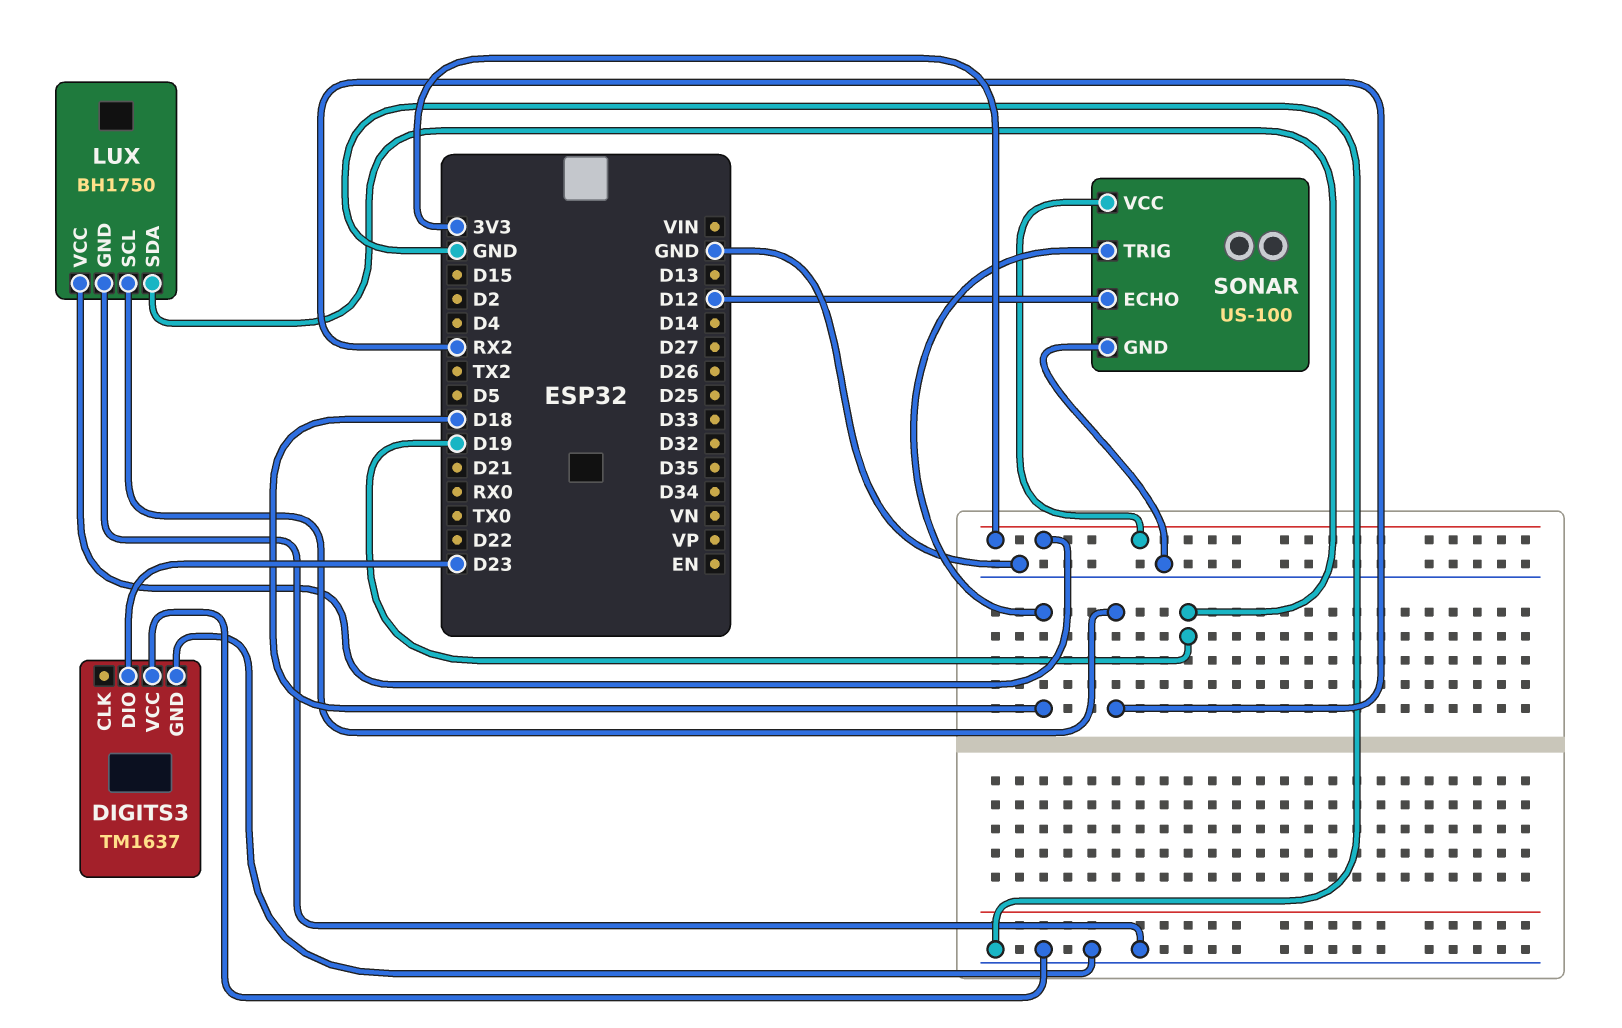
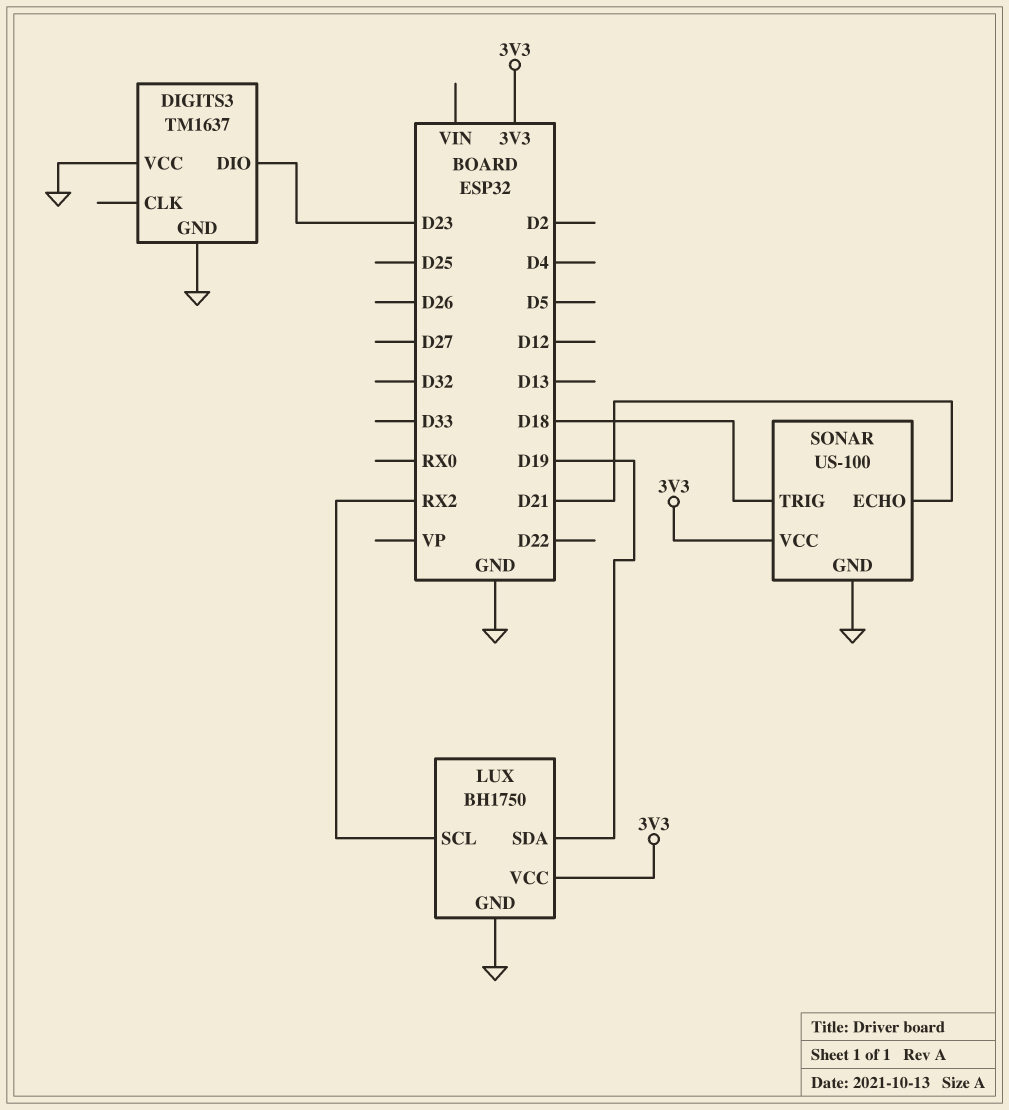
SONAR pin ECHO: D12 -> D21

